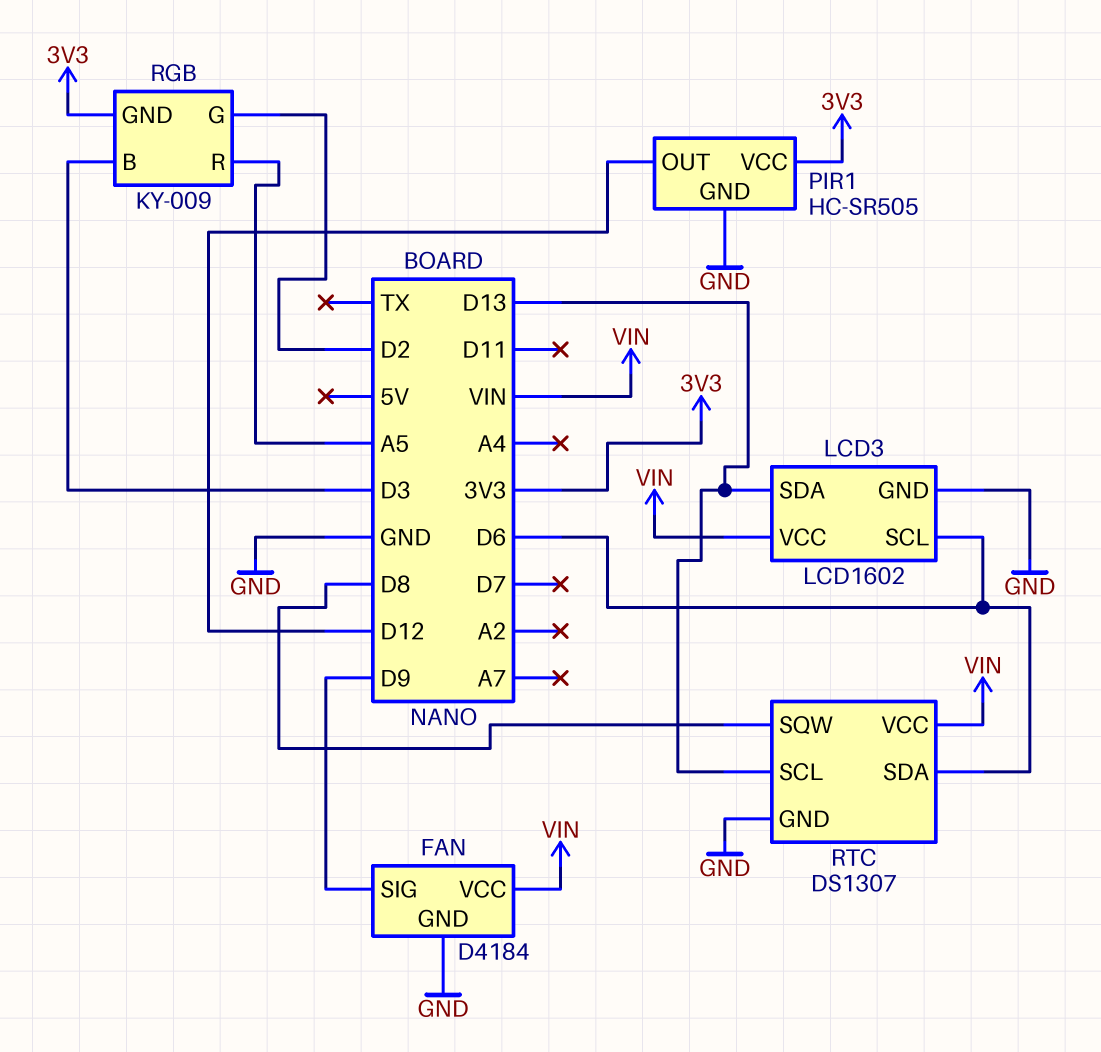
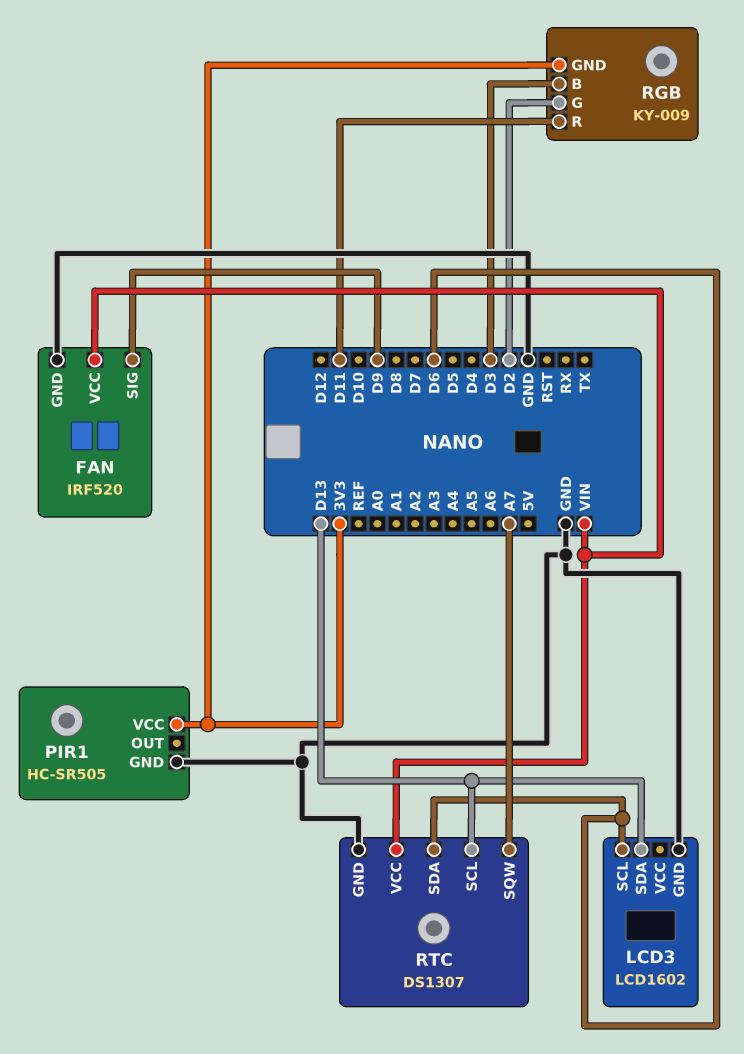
FAN: D4184 -> IRF520
LCD3 pin VCC: VIN -> none
PIR1 pin OUT: D12 -> none
RGB pin R: A5 -> D11
RTC pin SQW: D8 -> A7

